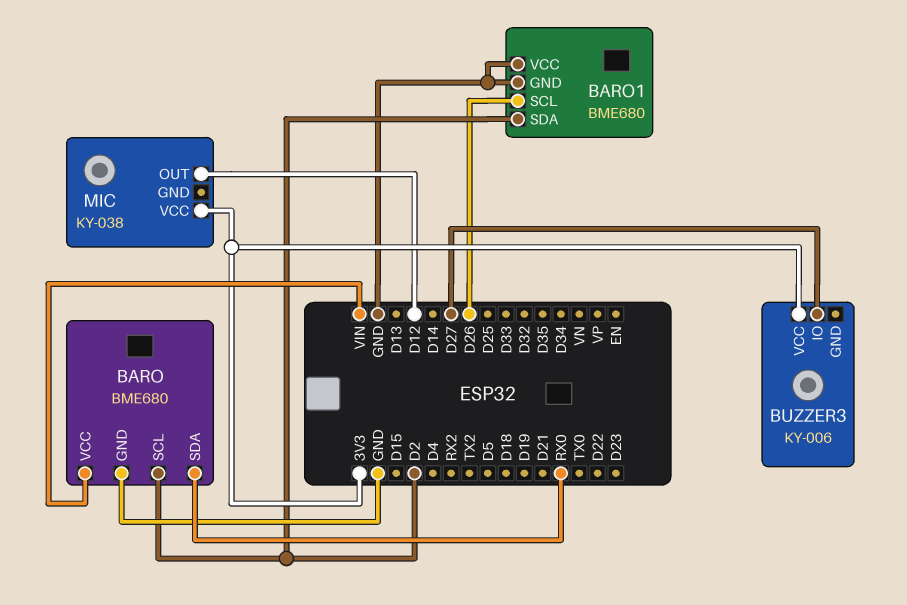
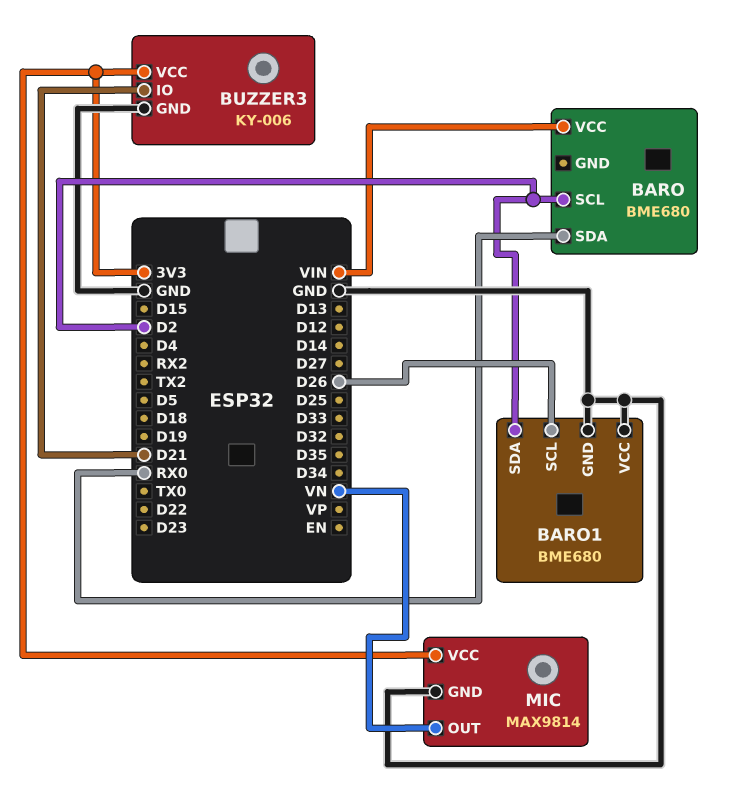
BARO pin GND: GND -> none
BUZZER3 pin GND: none -> GND
BUZZER3 pin IO: D27 -> D21
MIC: KY-038 -> MAX9814
MIC pin GND: none -> GND
MIC pin OUT: D12 -> VN

